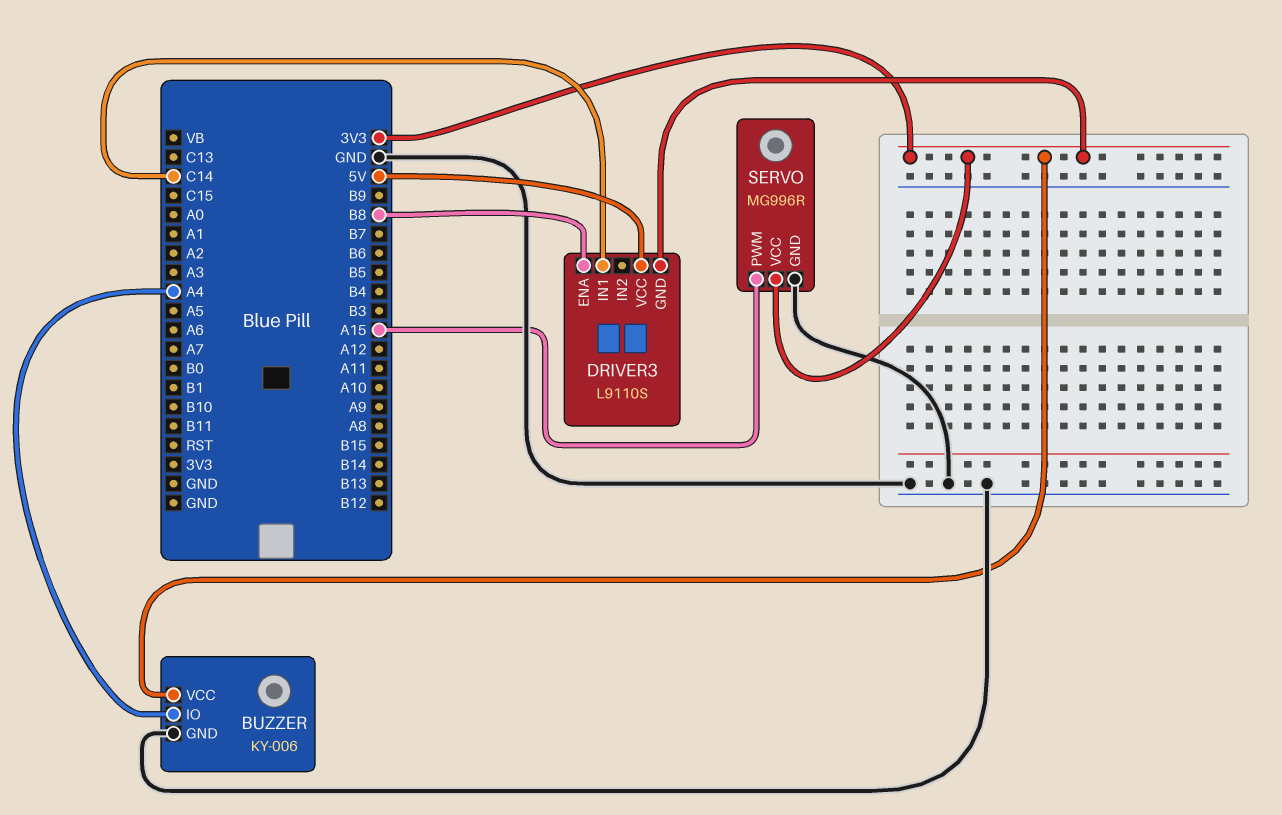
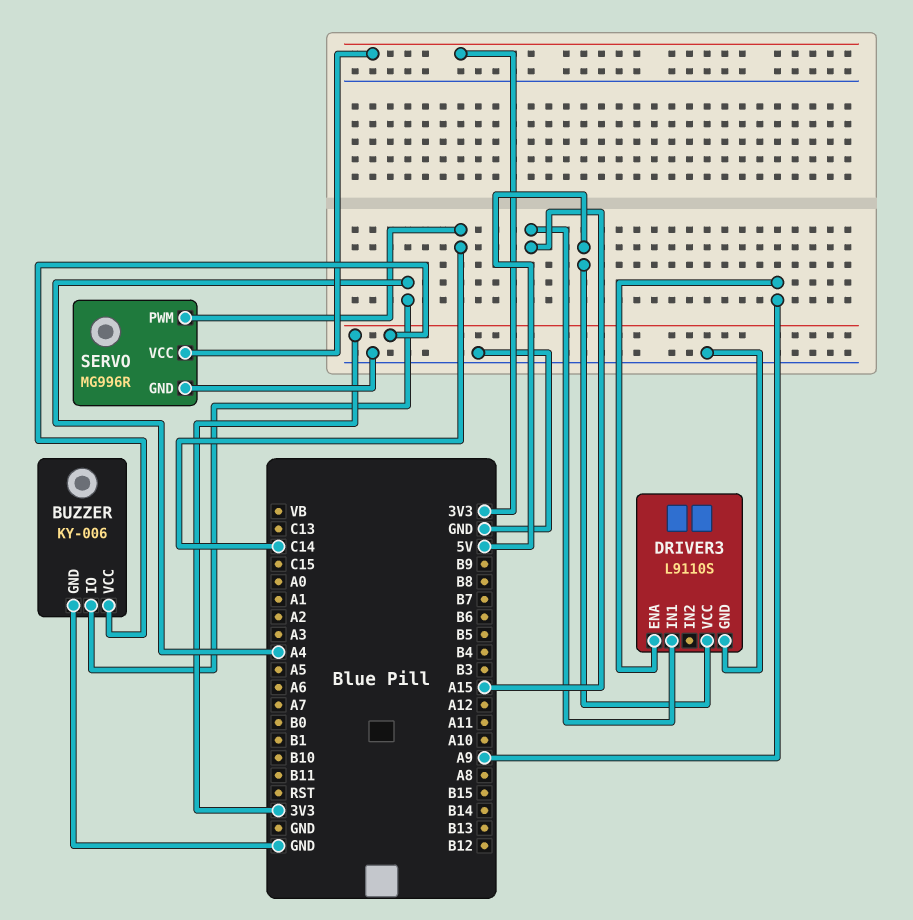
DRIVER3 pin ENA: B8 -> A9
DRIVER3 pin GND: 3V3 -> GND
DRIVER3 pin IN1: C14 -> A15
SERVO pin PWM: A15 -> C14

